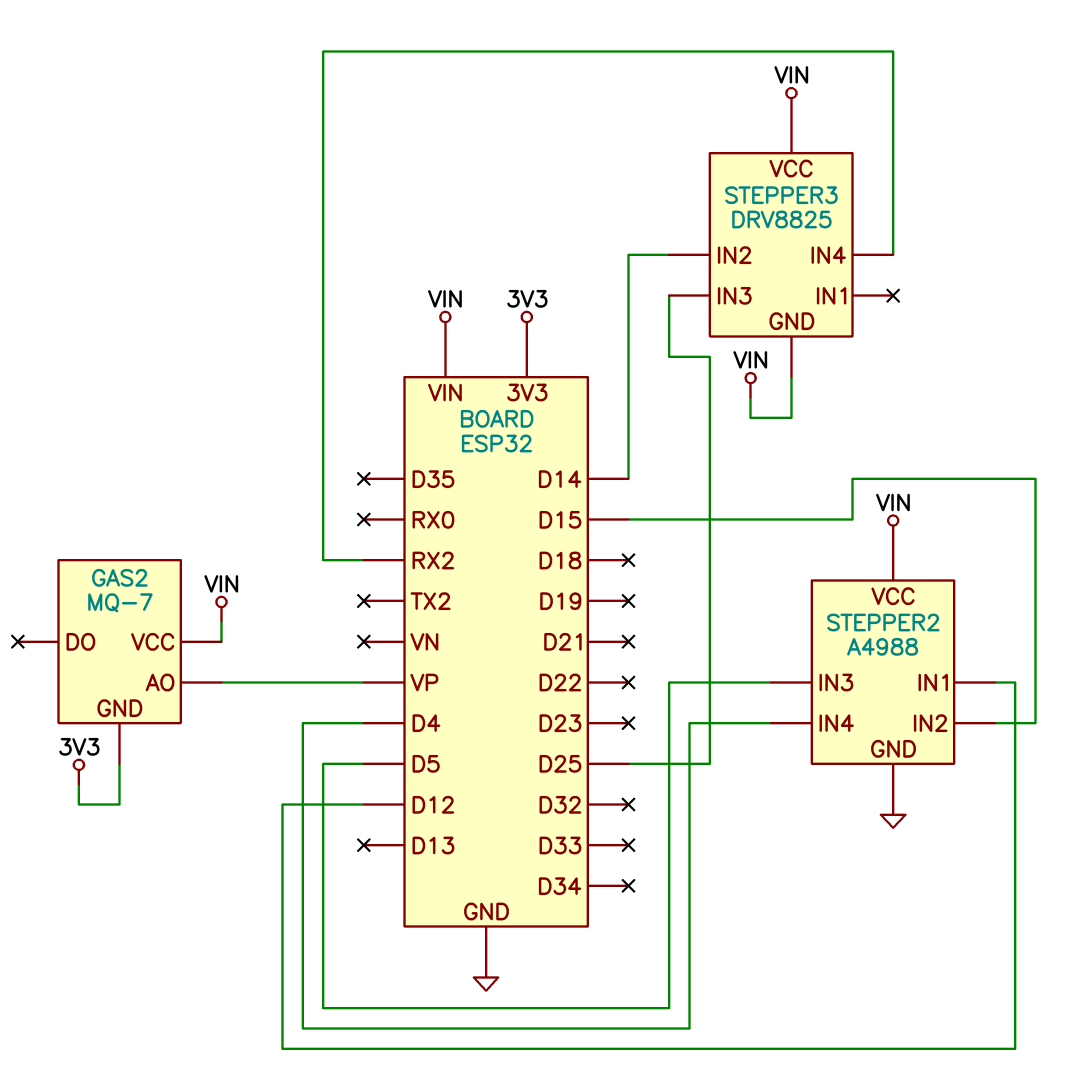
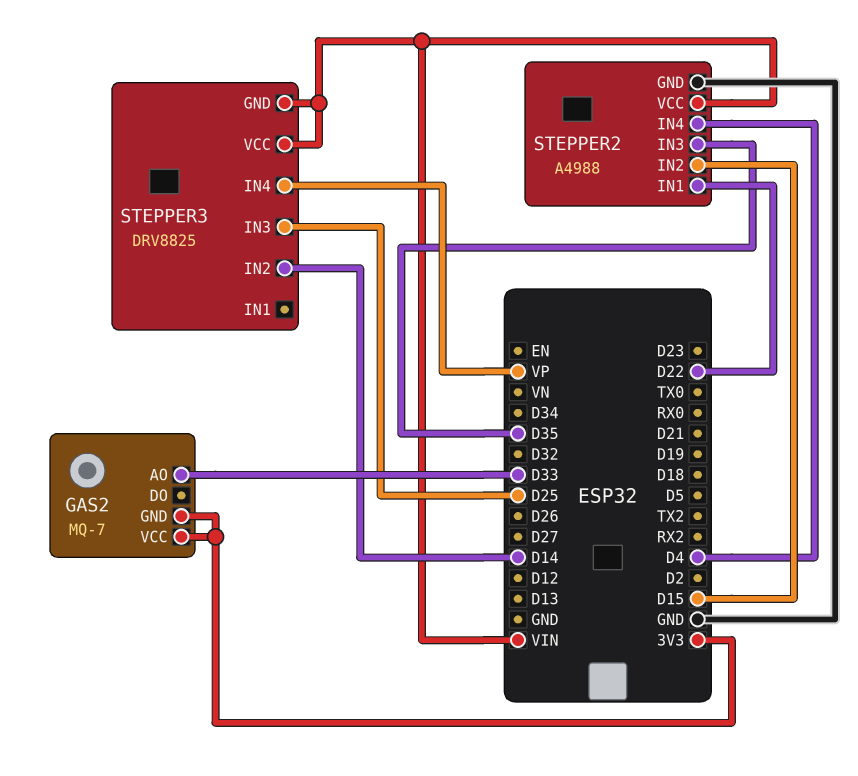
GAS2 pin AO: VP -> D33
GAS2 pin VCC: VIN -> 3V3
STEPPER2 pin IN1: D12 -> D22
STEPPER2 pin IN3: D5 -> D35
STEPPER3 pin IN4: RX2 -> VP

